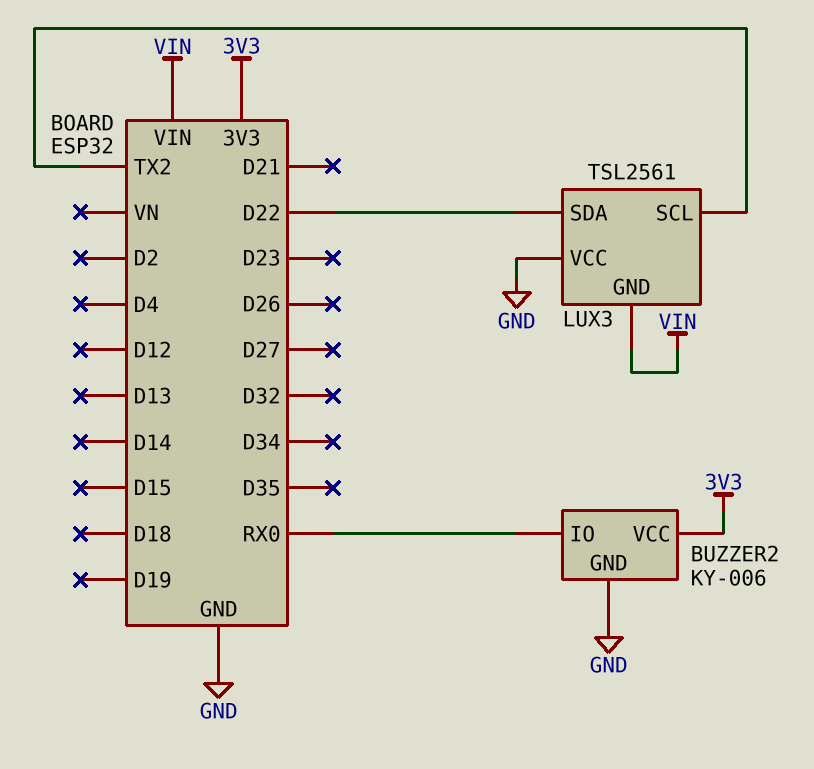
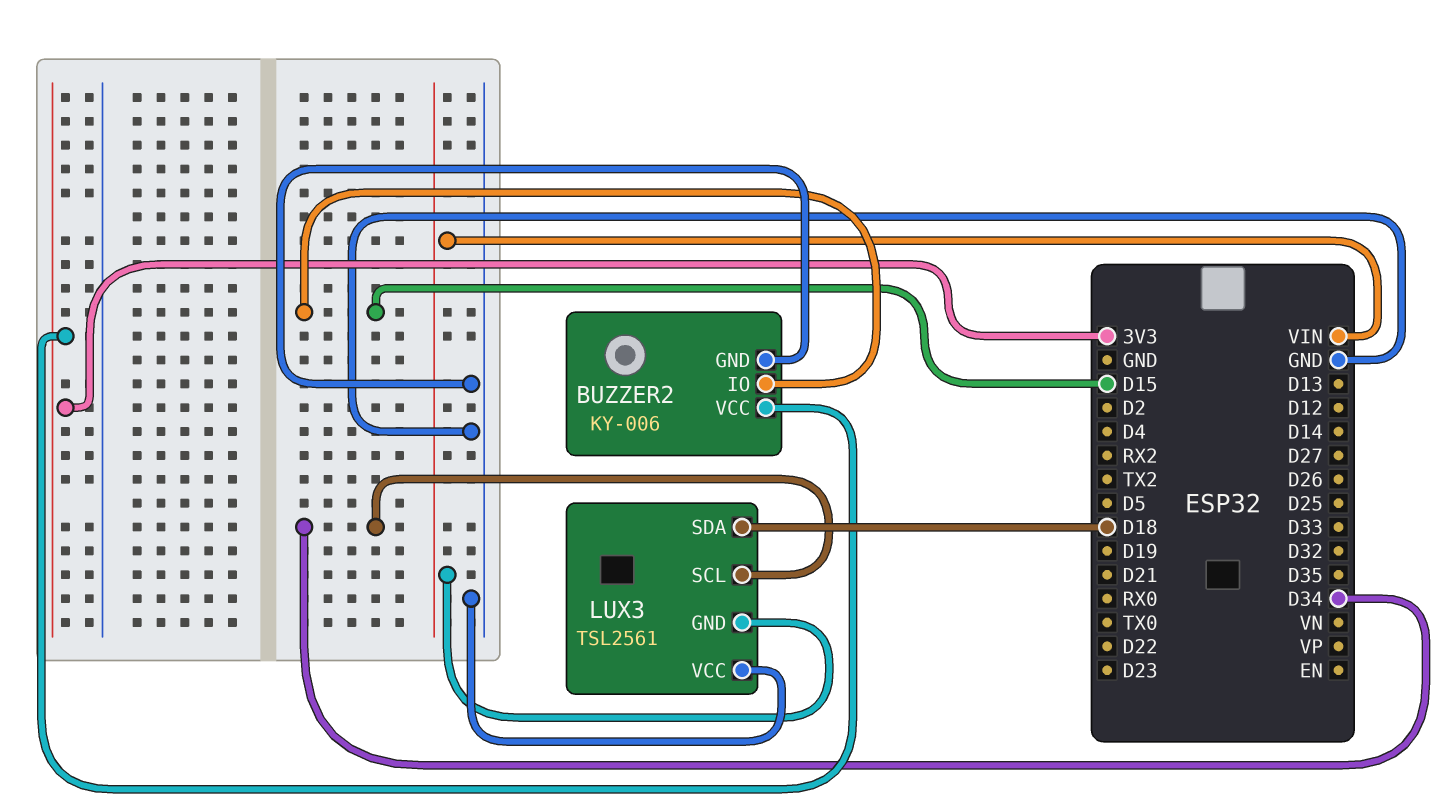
BUZZER2 pin IO: RX0 -> D15
LUX3 pin SCL: TX2 -> D34
LUX3 pin SDA: D22 -> D18

